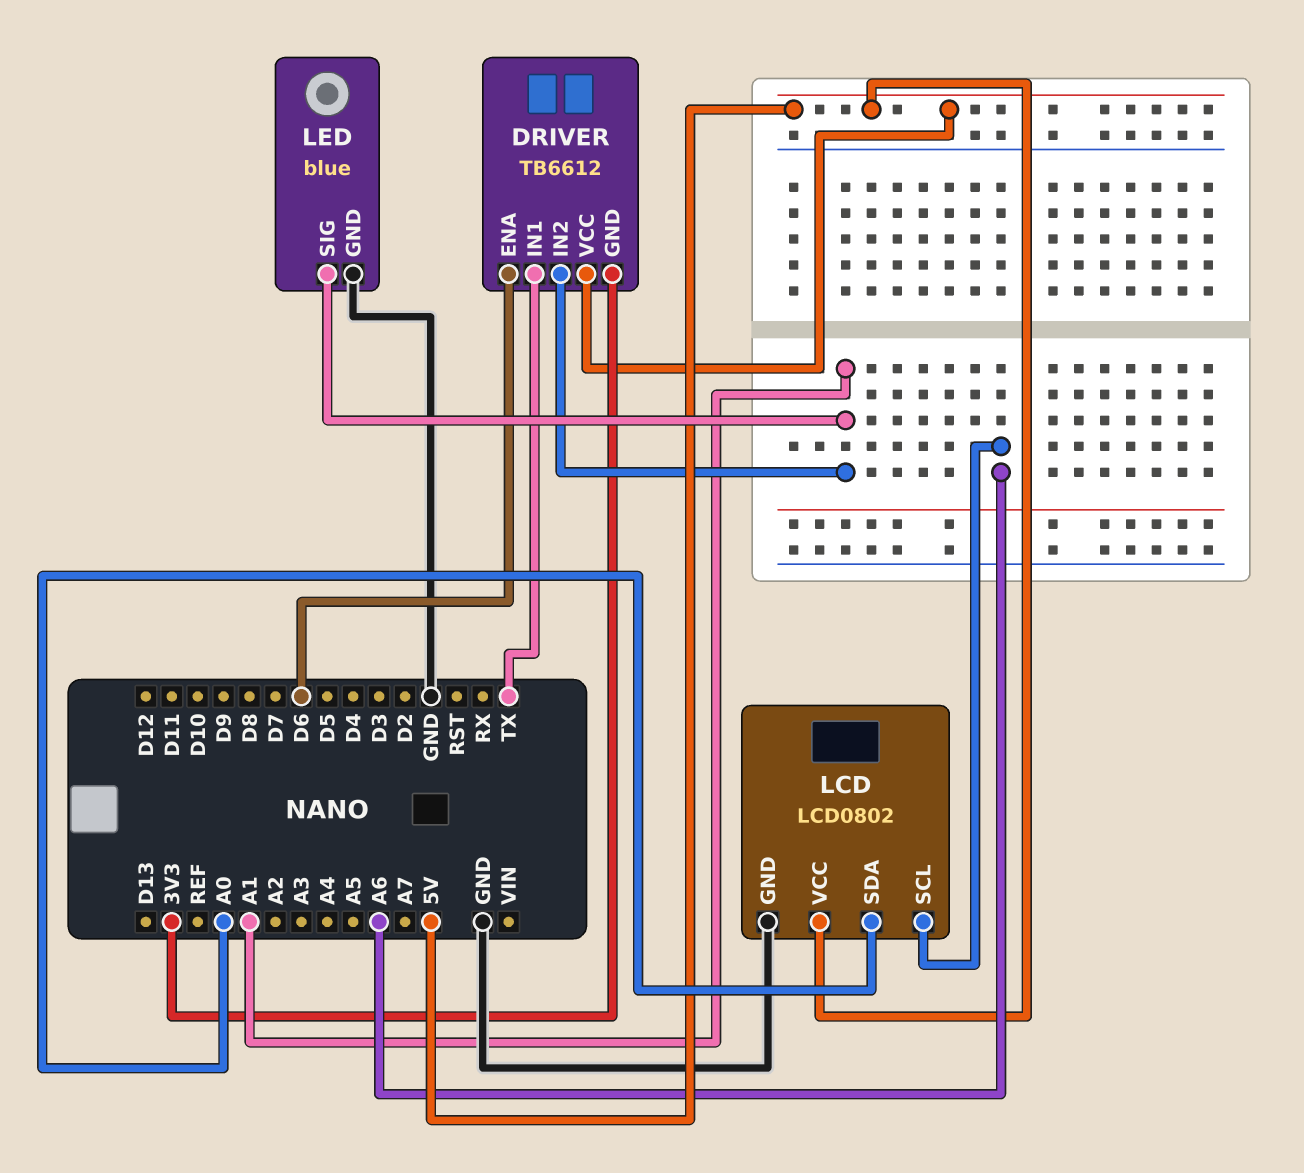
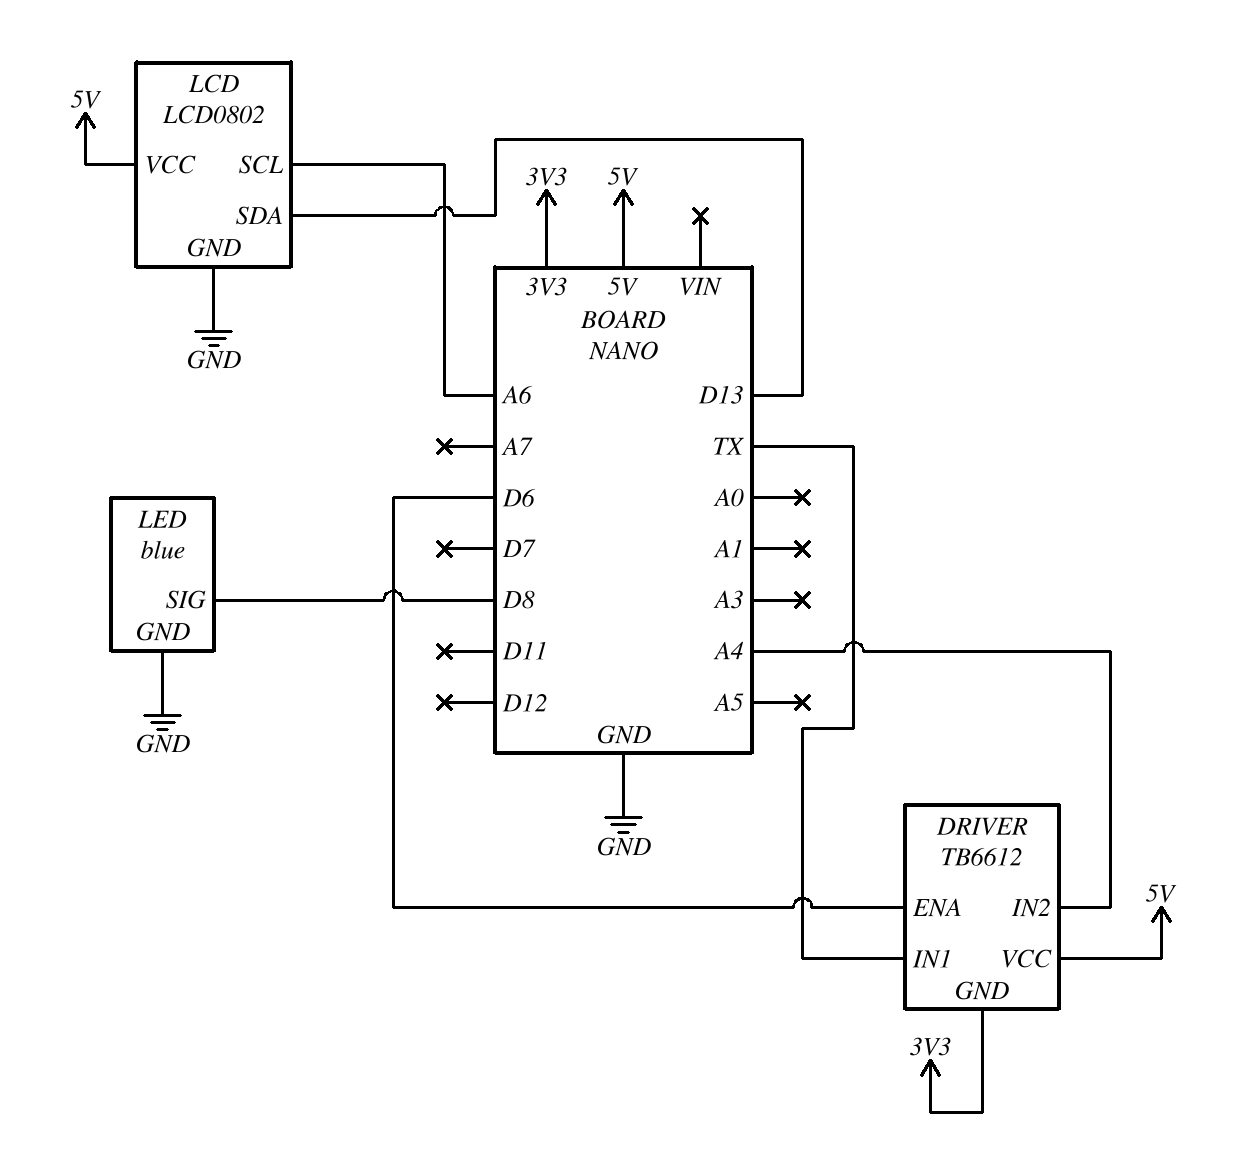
DRIVER pin IN2: A1 -> A4
LCD pin SDA: A0 -> D13
LED pin SIG: A1 -> D8

